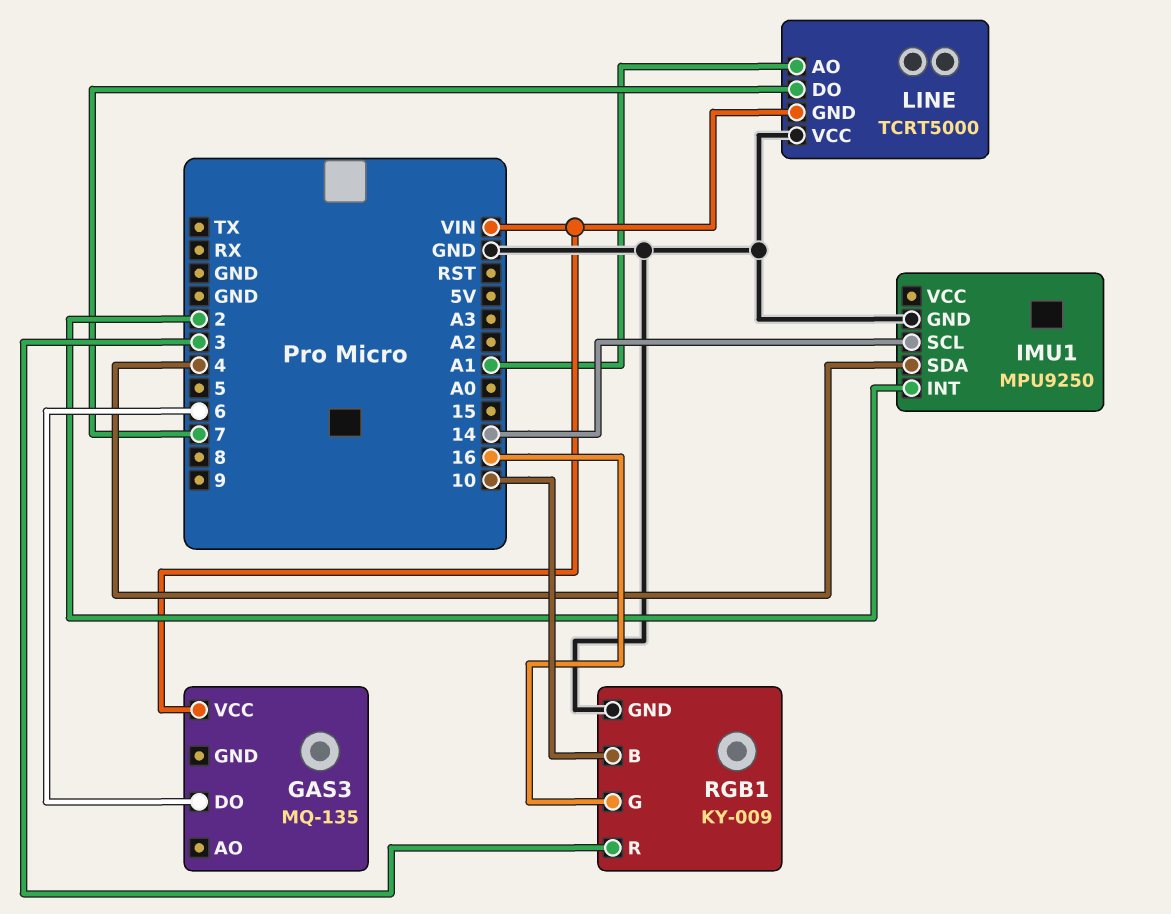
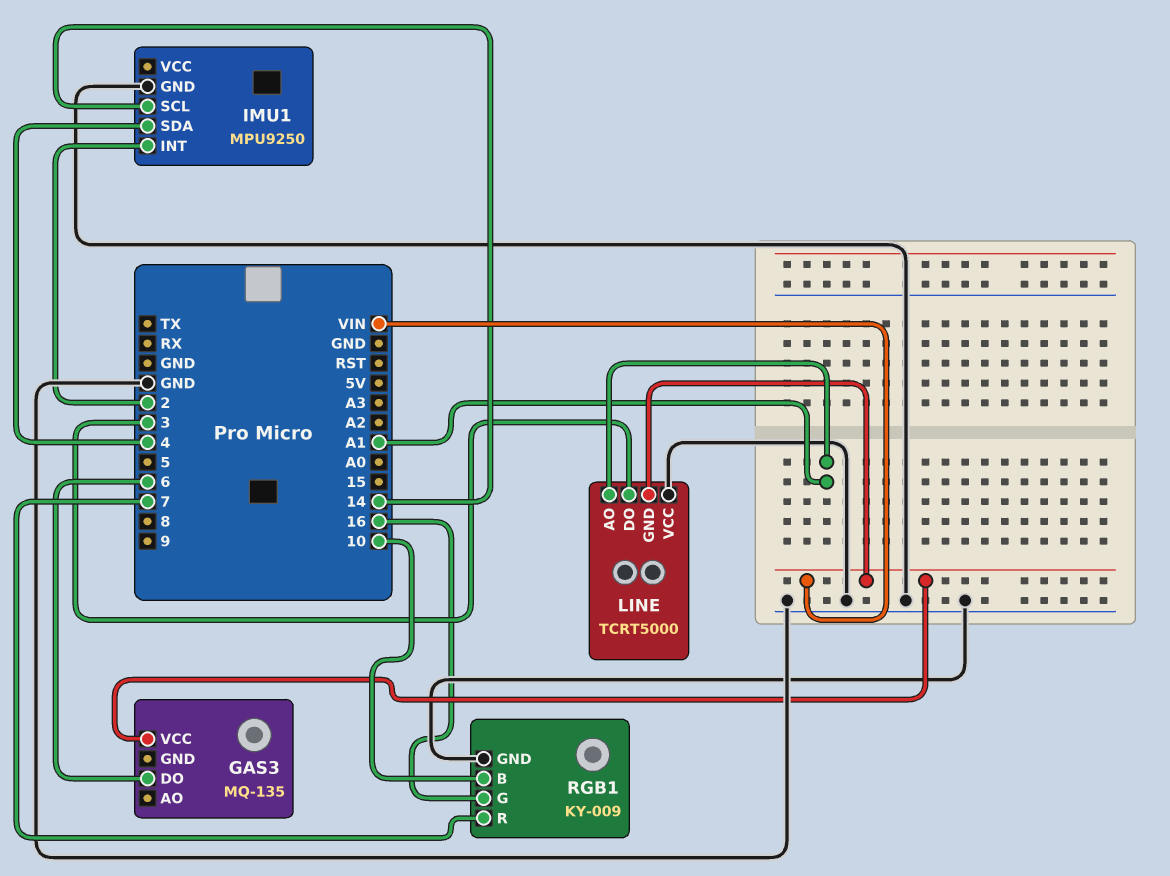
LINE pin DO: 7 -> 3
RGB1 pin R: 3 -> 7

